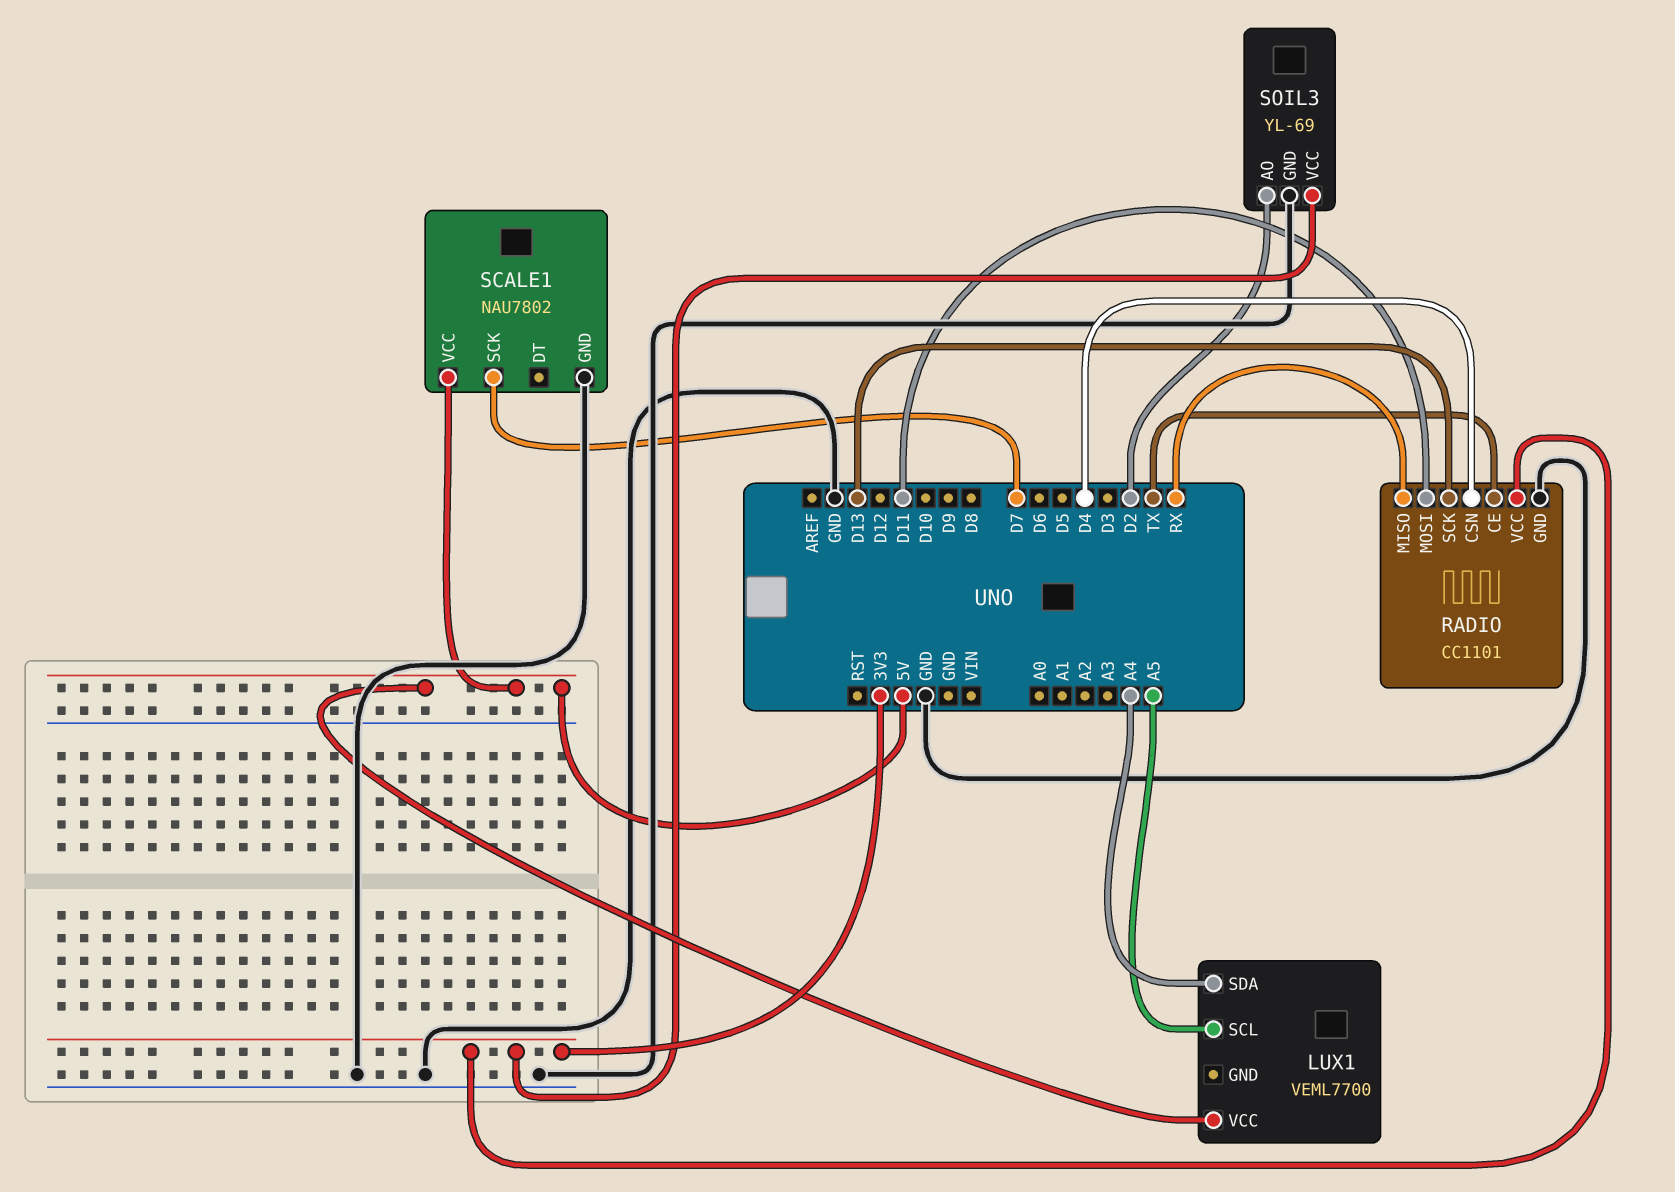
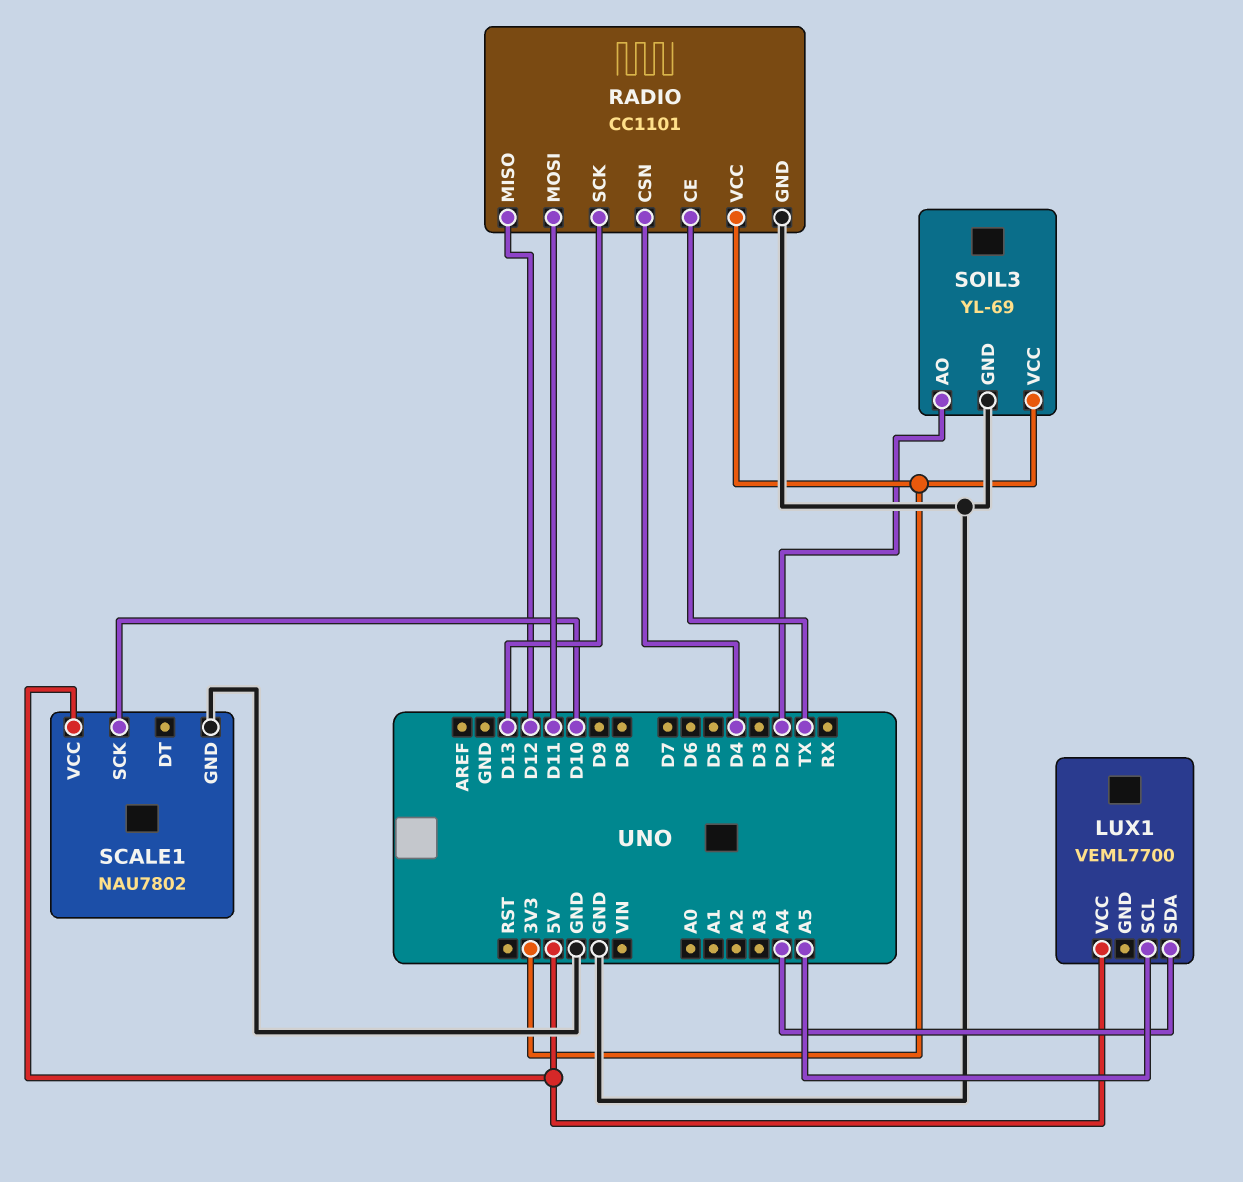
RADIO pin MISO: RX -> D12
SCALE1 pin SCK: D7 -> D10

